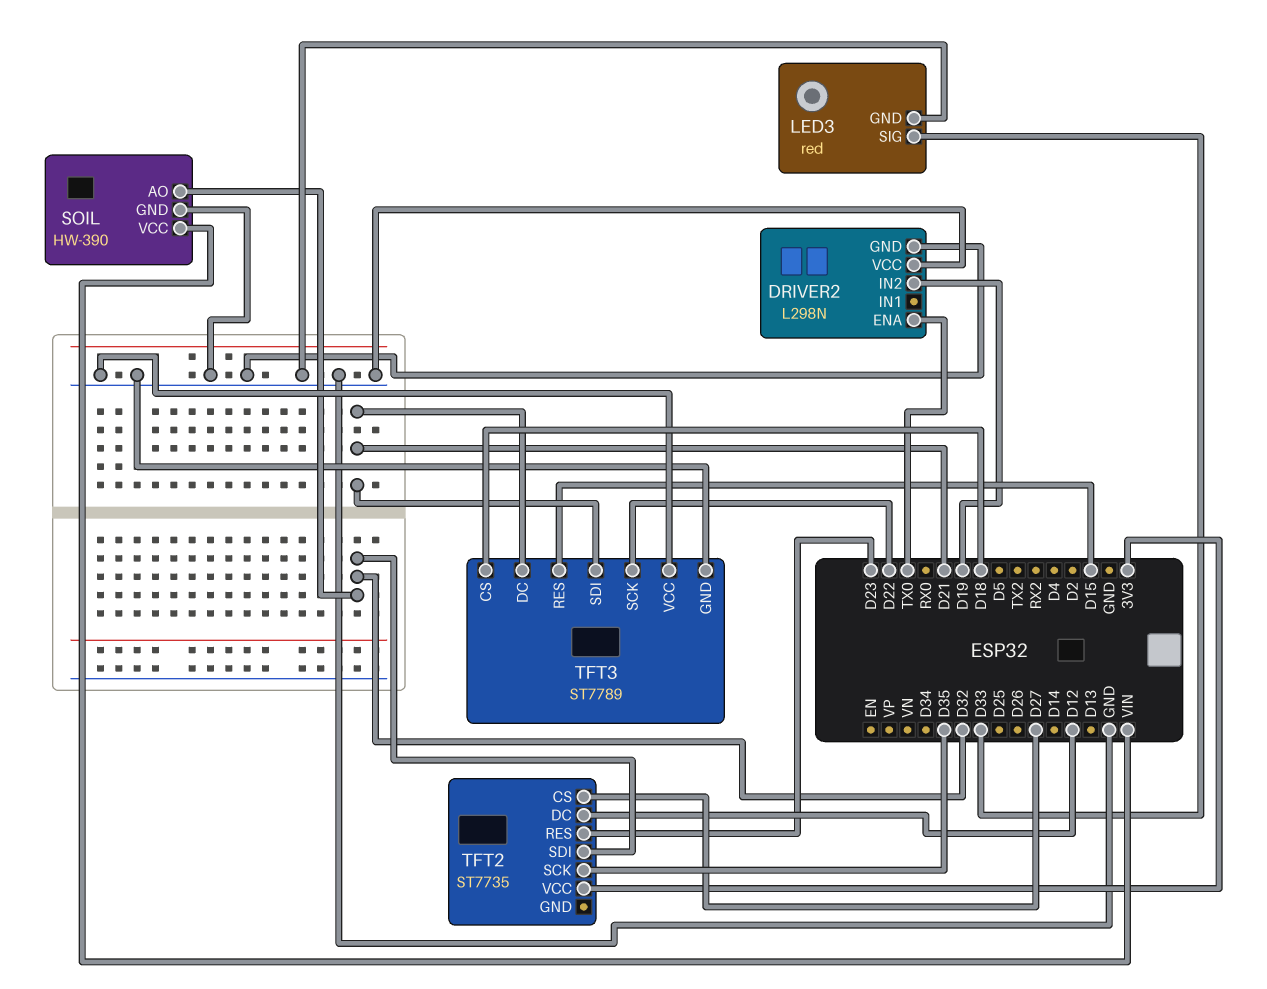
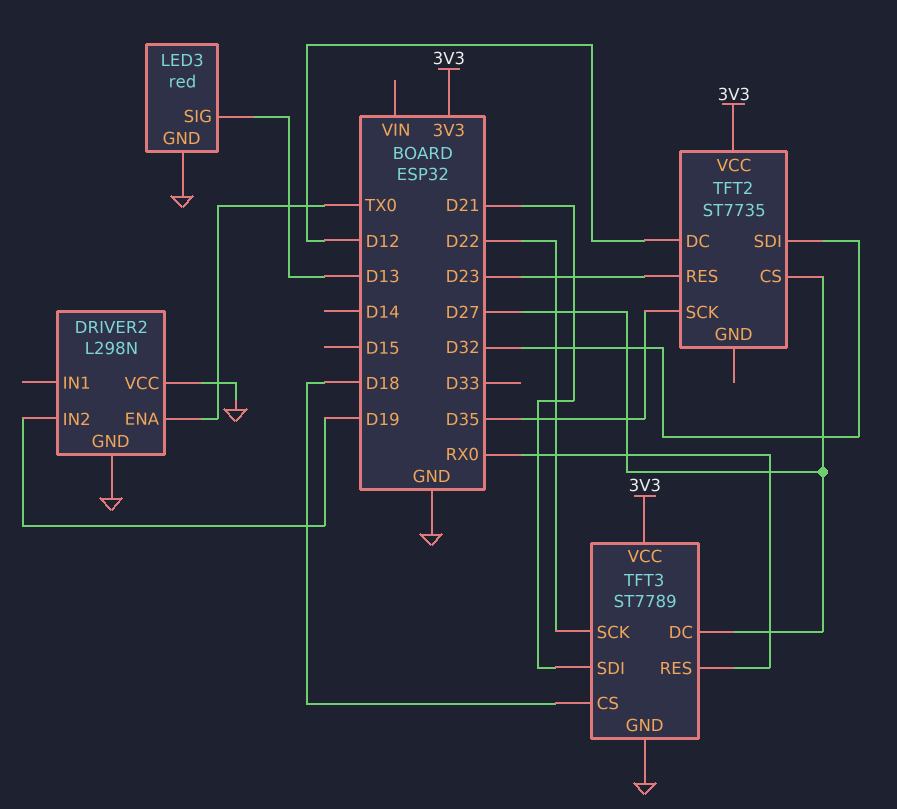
LED3 pin SIG: D33 -> D13
SOIL: HW-390 -> none
SOIL pin AO: D32 -> none
SOIL pin GND: GND -> none
SOIL pin VCC: VIN -> none
TFT3 pin DC: D21 -> D27
TFT3 pin RES: D15 -> RX0
TFT3 pin VCC: GND -> 3V3

